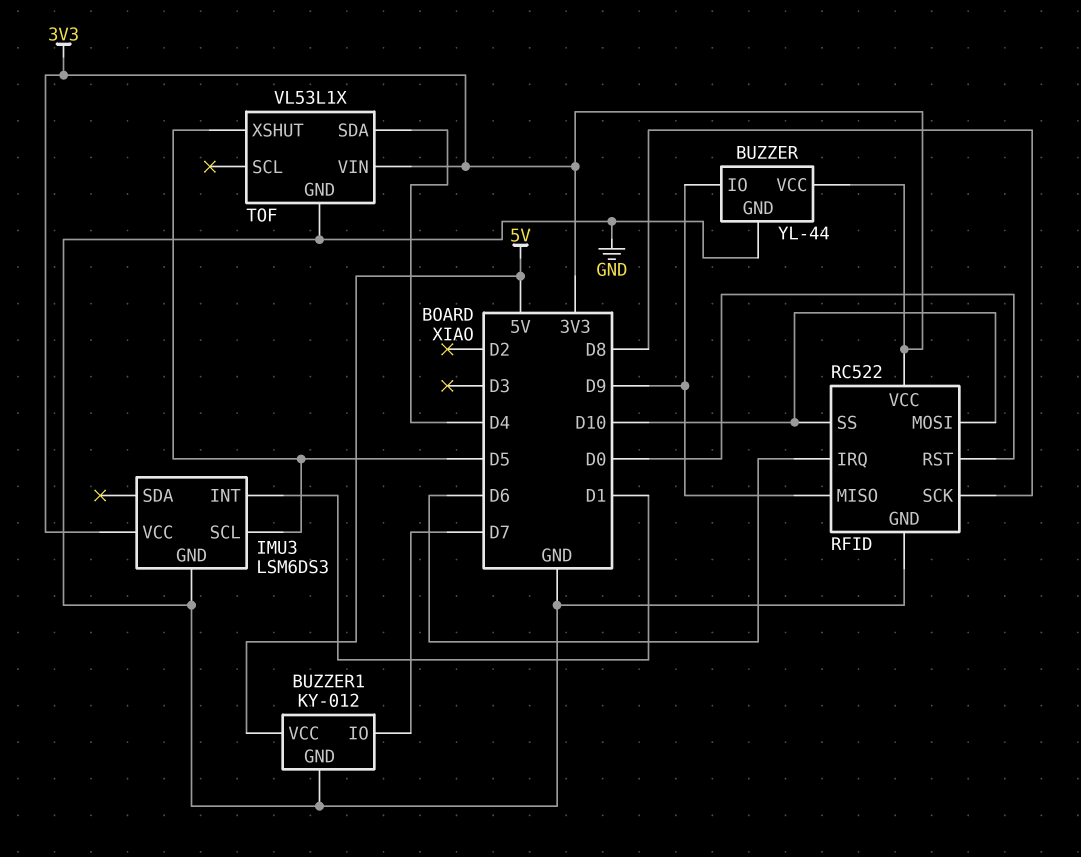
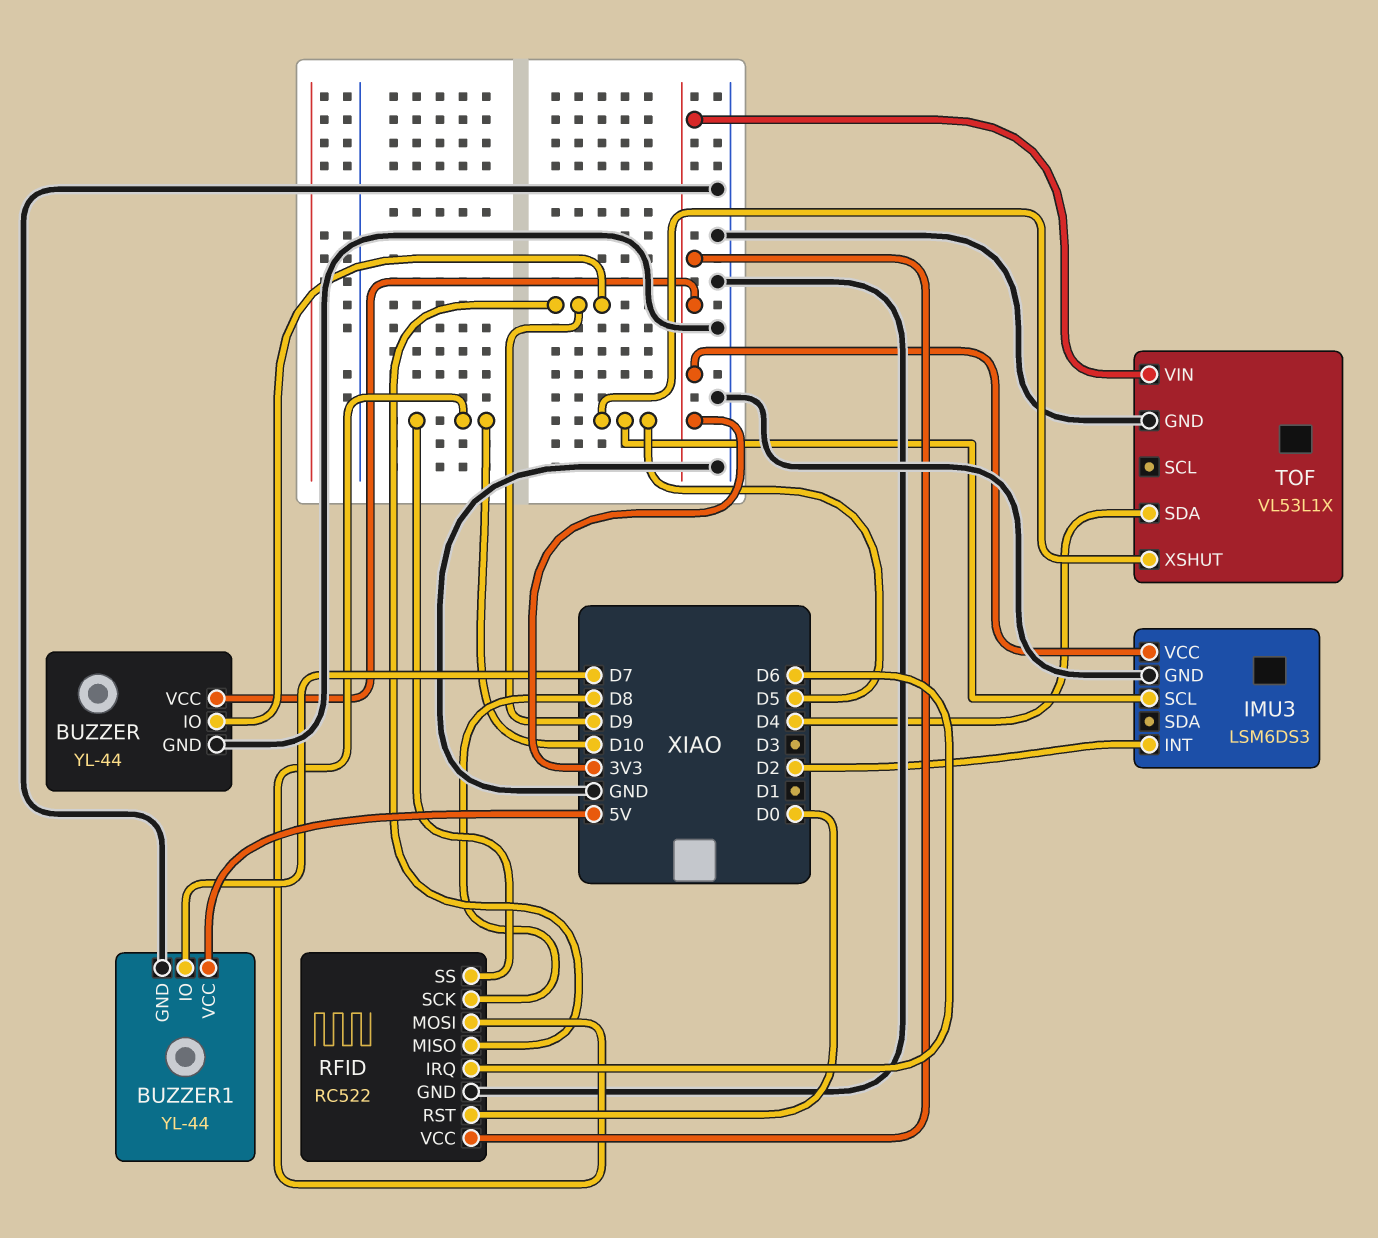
BUZZER1: KY-012 -> YL-44
IMU3 pin INT: D1 -> D2

